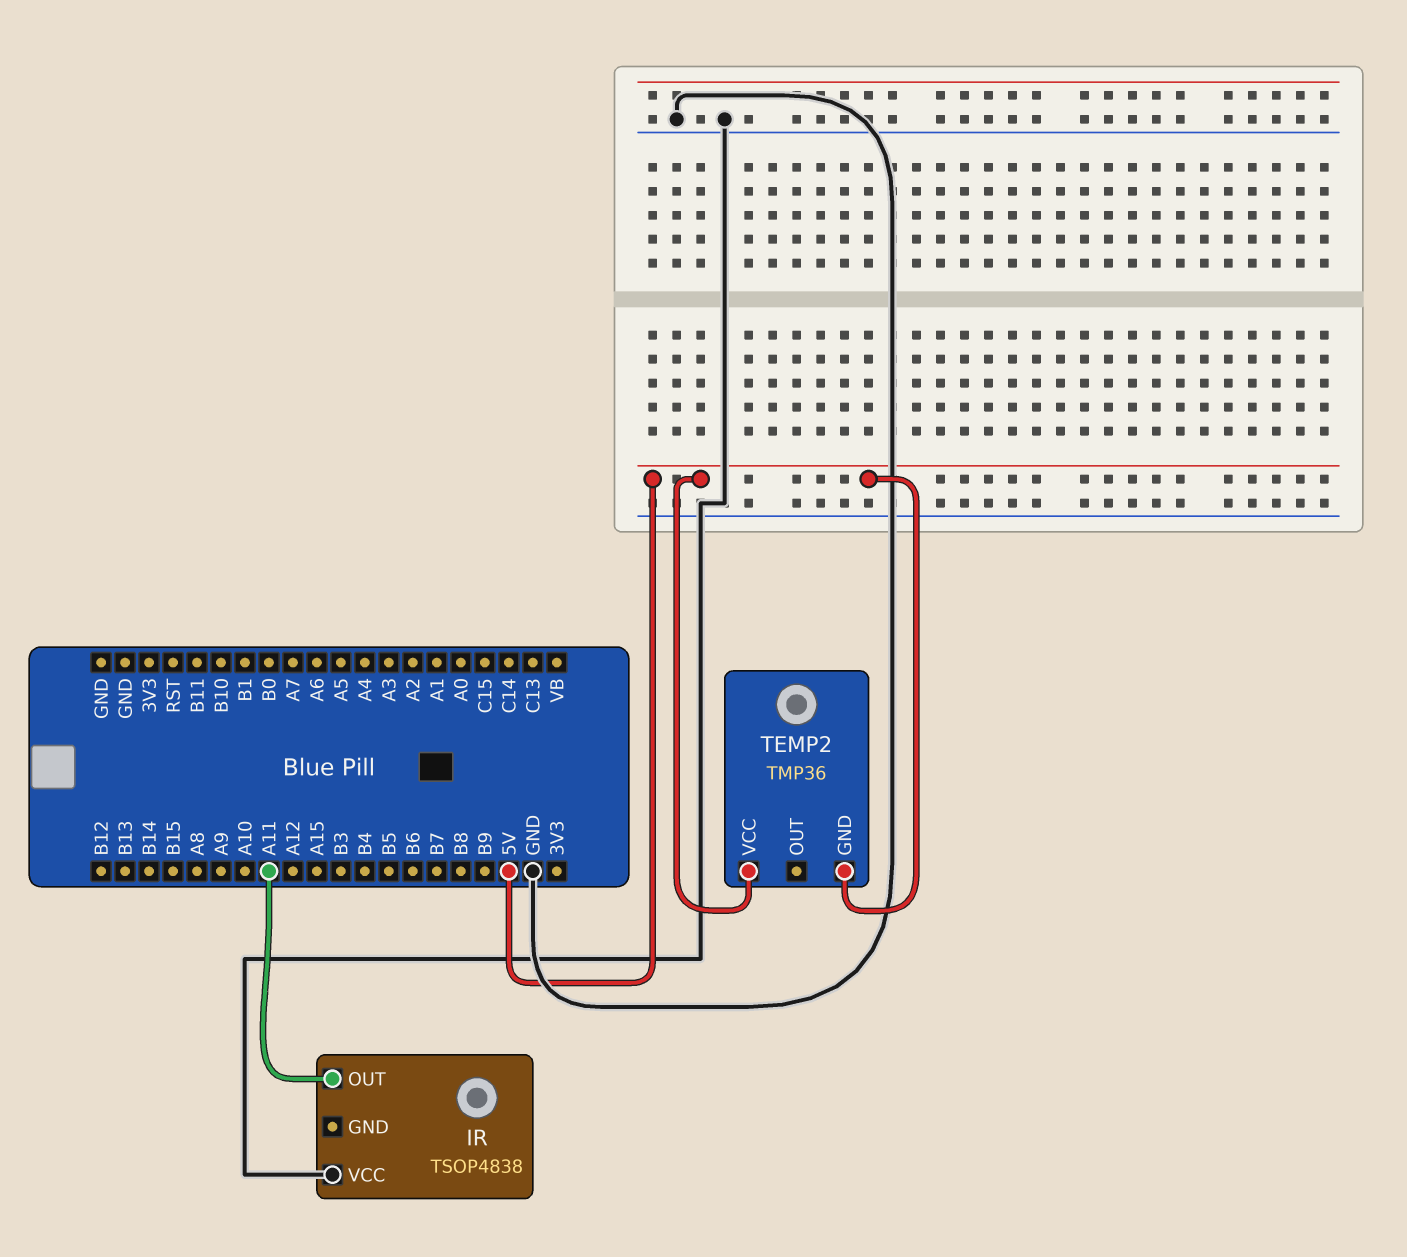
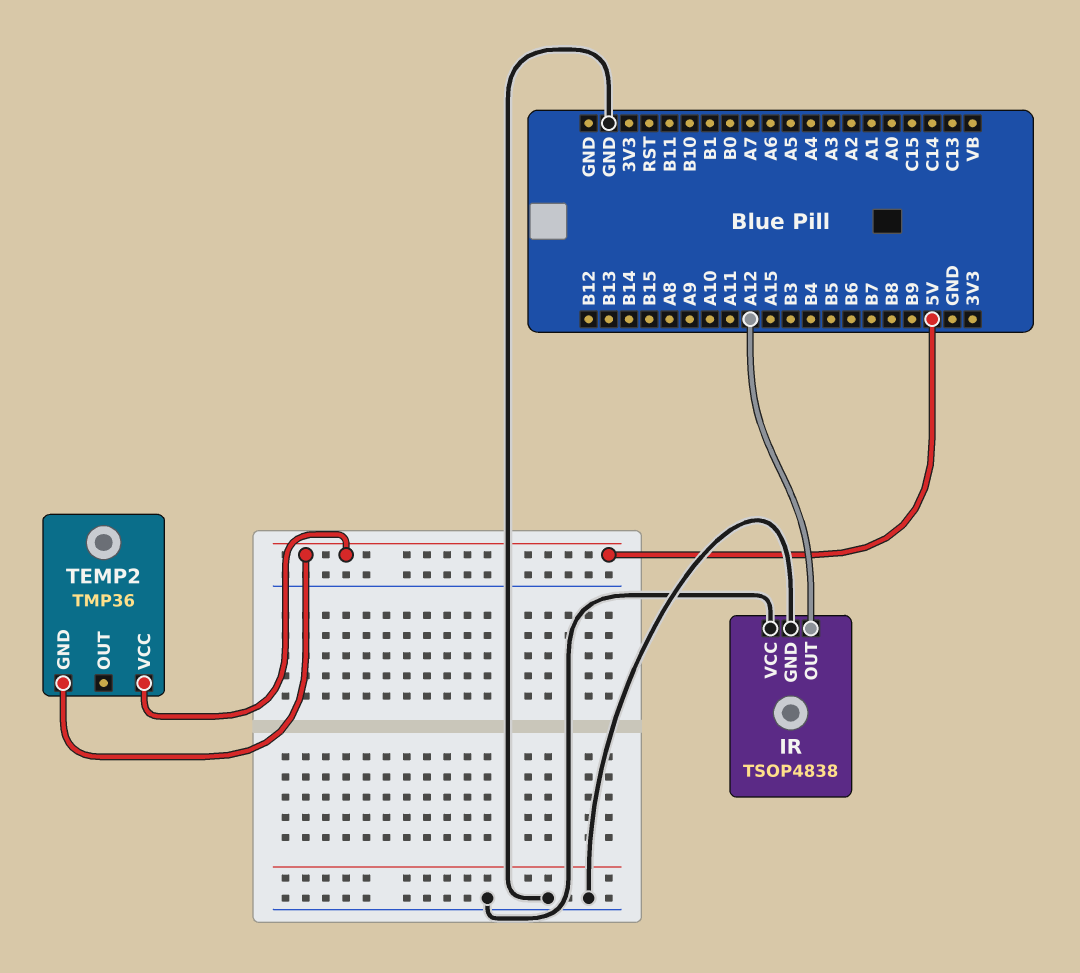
IR pin GND: none -> GND
IR pin OUT: A11 -> A12

